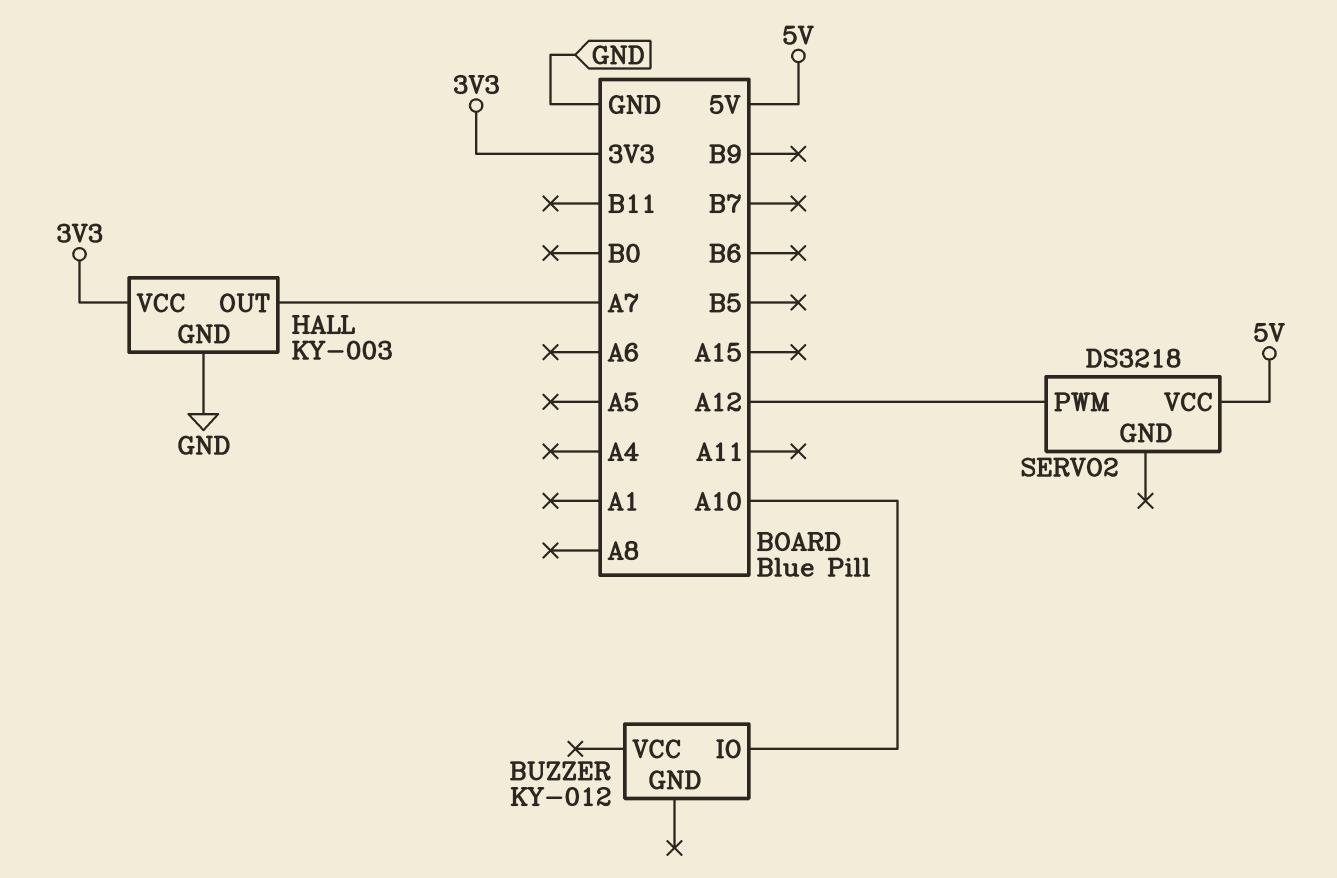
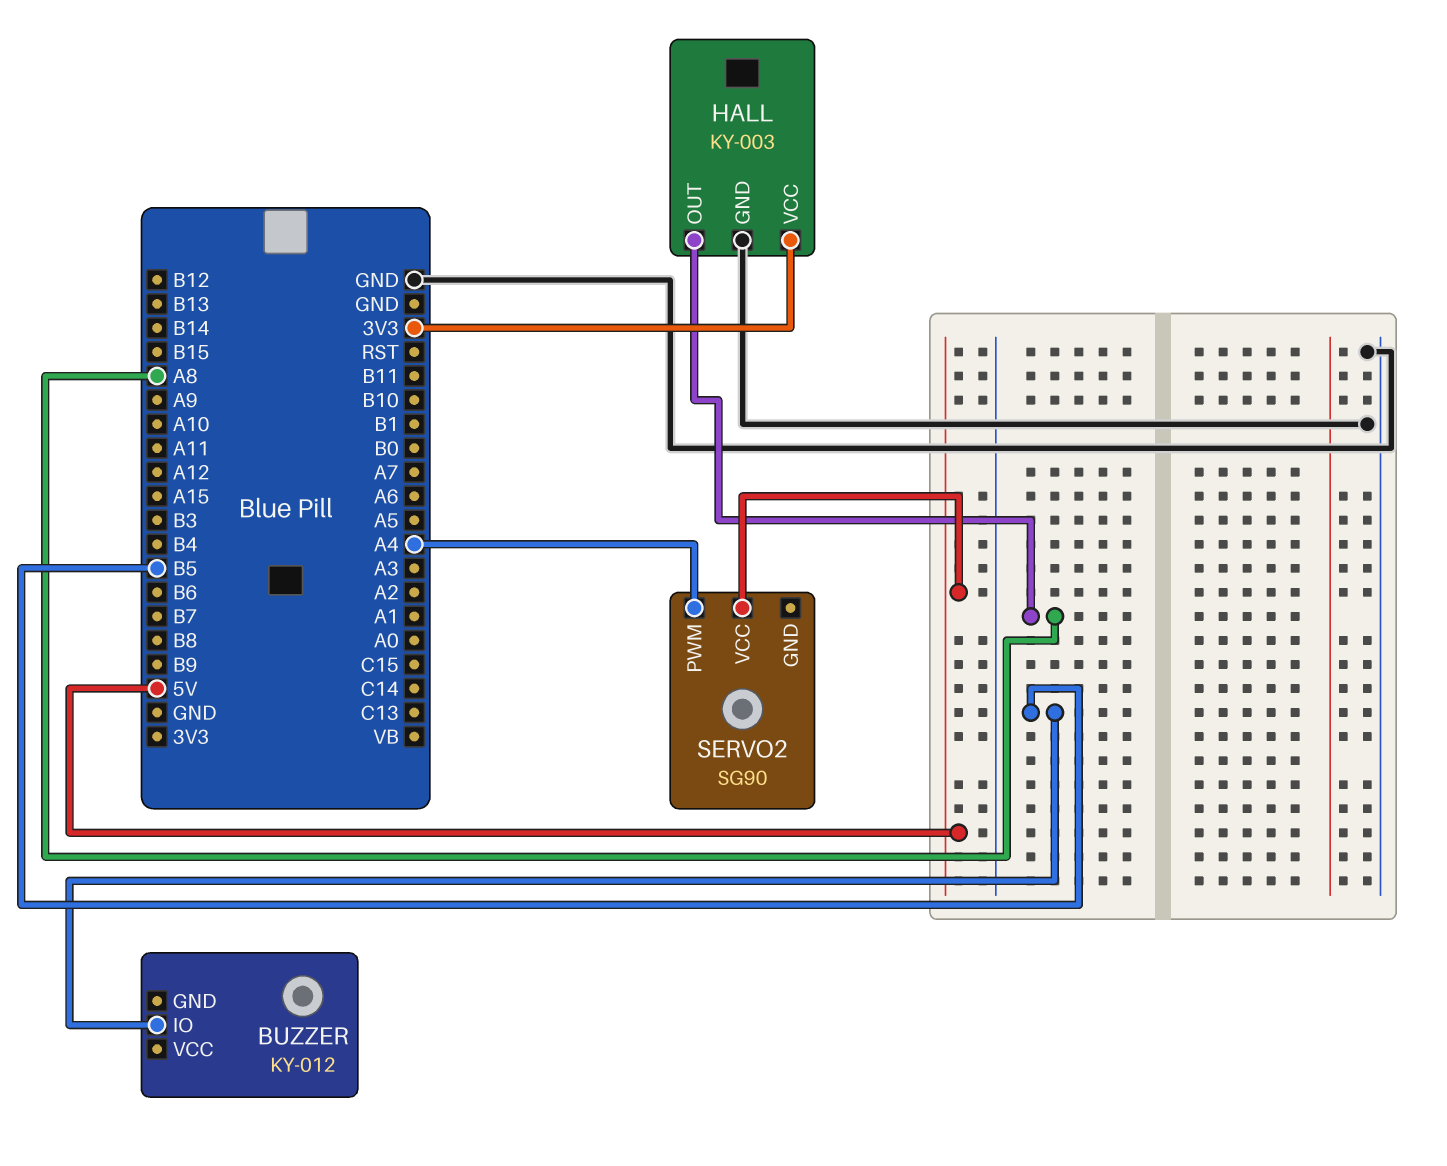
BUZZER pin IO: A10 -> B5
HALL pin OUT: A7 -> A8
SERVO2: DS3218 -> SG90
SERVO2 pin PWM: A12 -> A4

